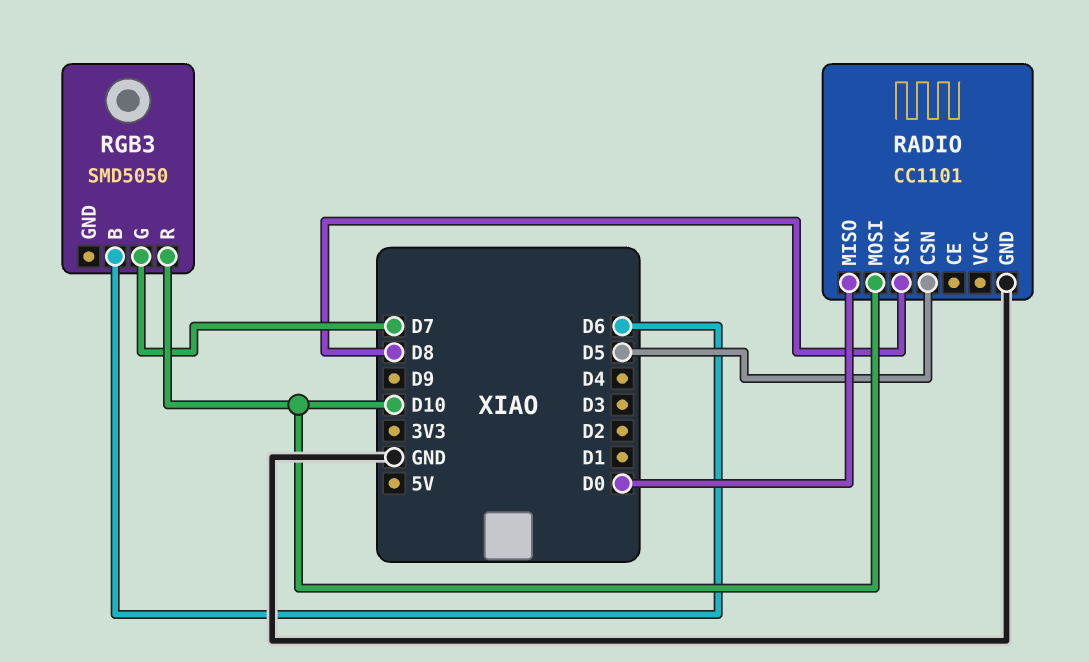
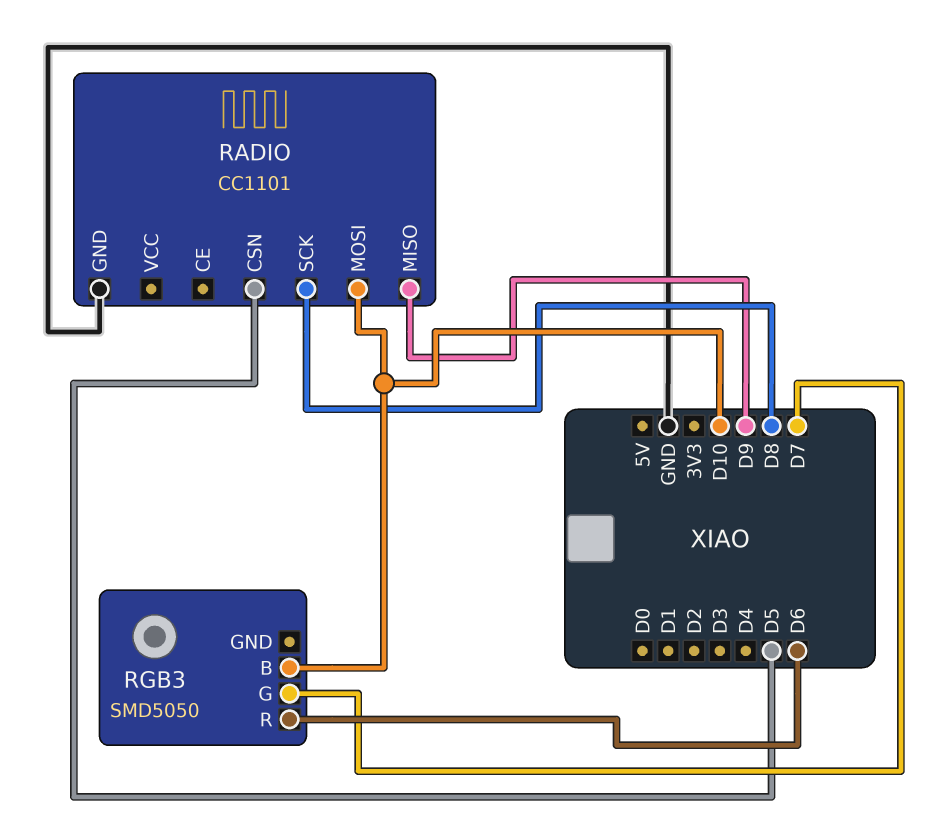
RADIO pin MISO: D0 -> D9
RGB3 pin B: D6 -> D10
RGB3 pin R: D10 -> D6

